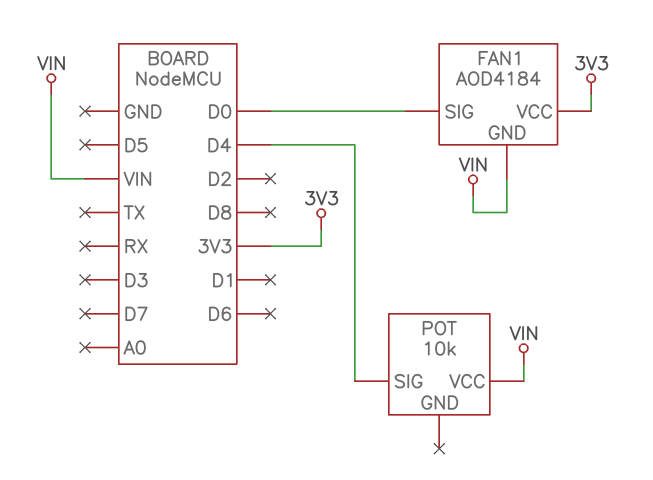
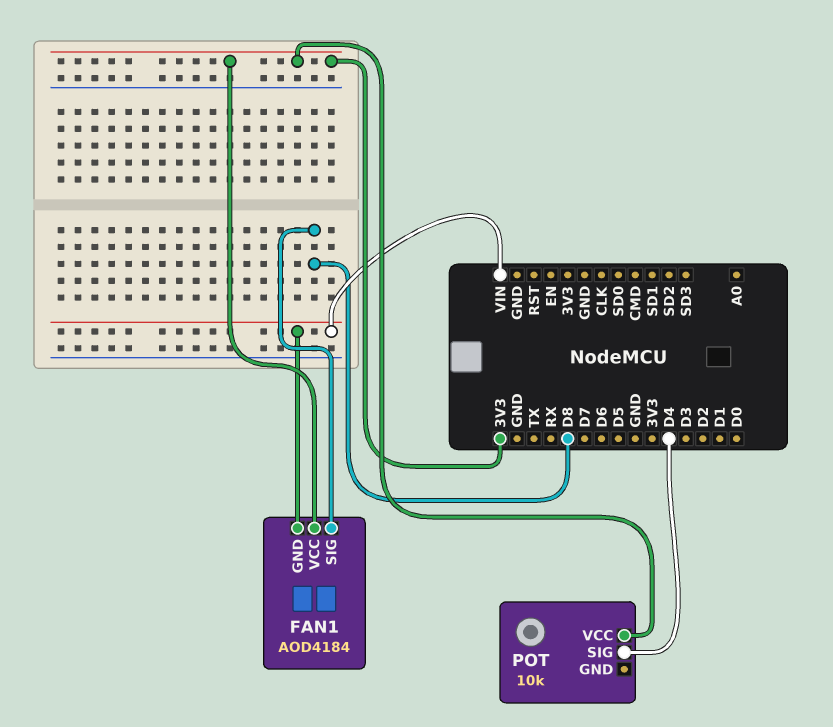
FAN1 pin SIG: D0 -> D8
POT pin VCC: VIN -> 3V3

